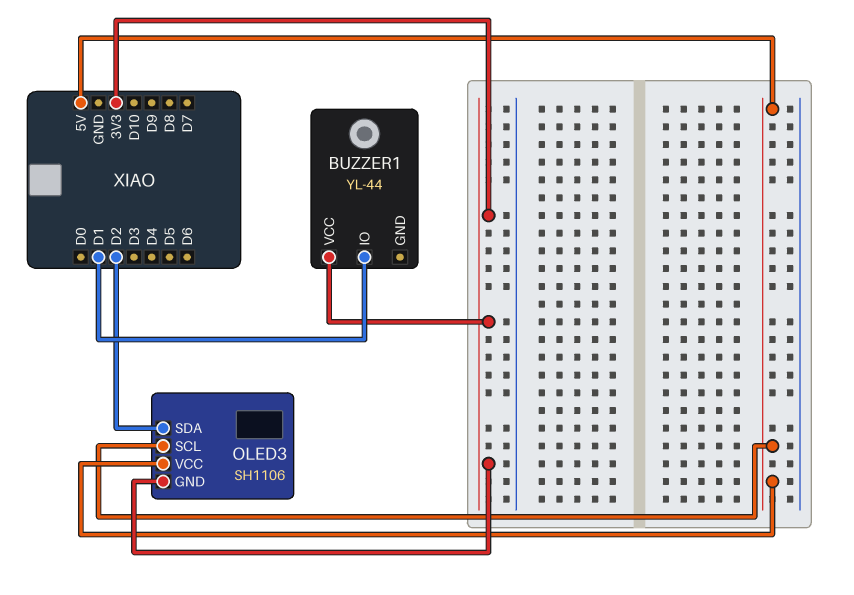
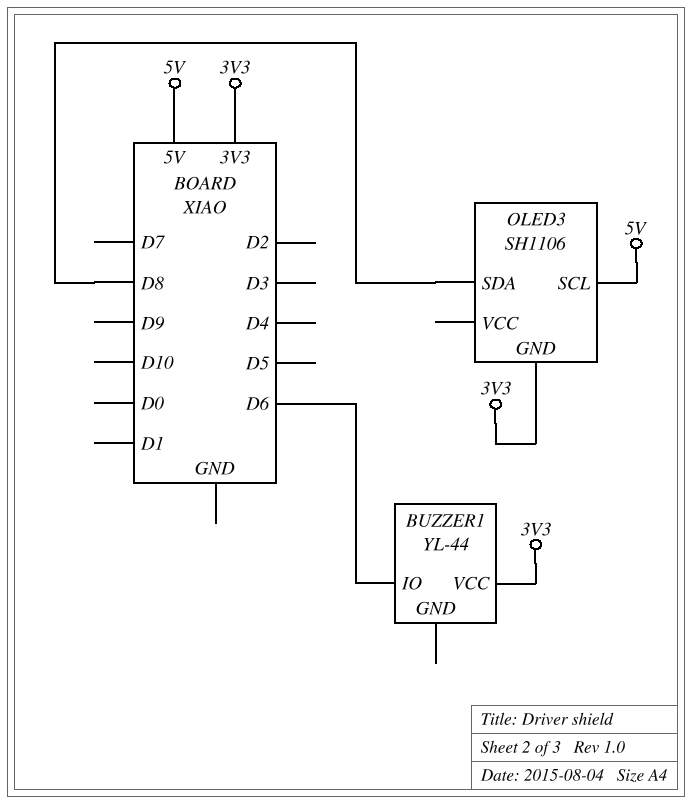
BUZZER1 pin IO: D1 -> D6
OLED3 pin SDA: D2 -> D8
OLED3 pin VCC: 5V -> none

